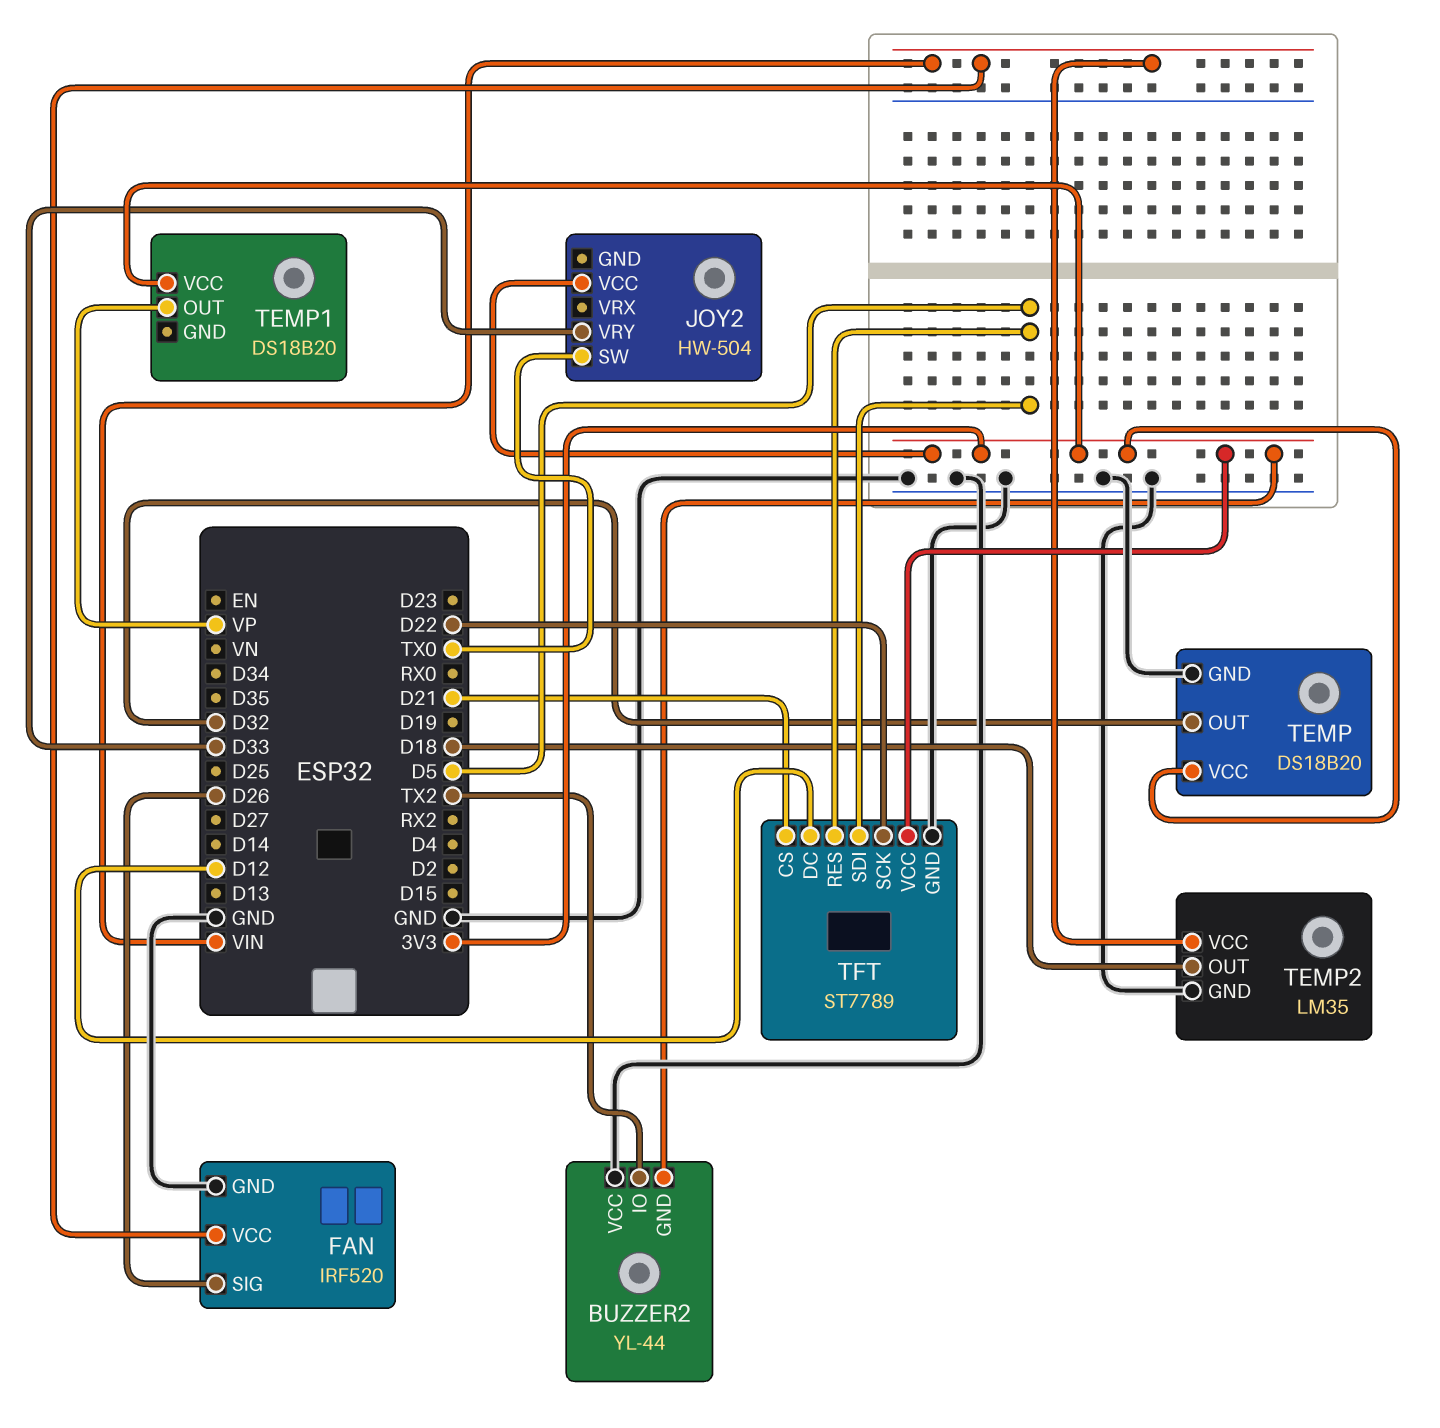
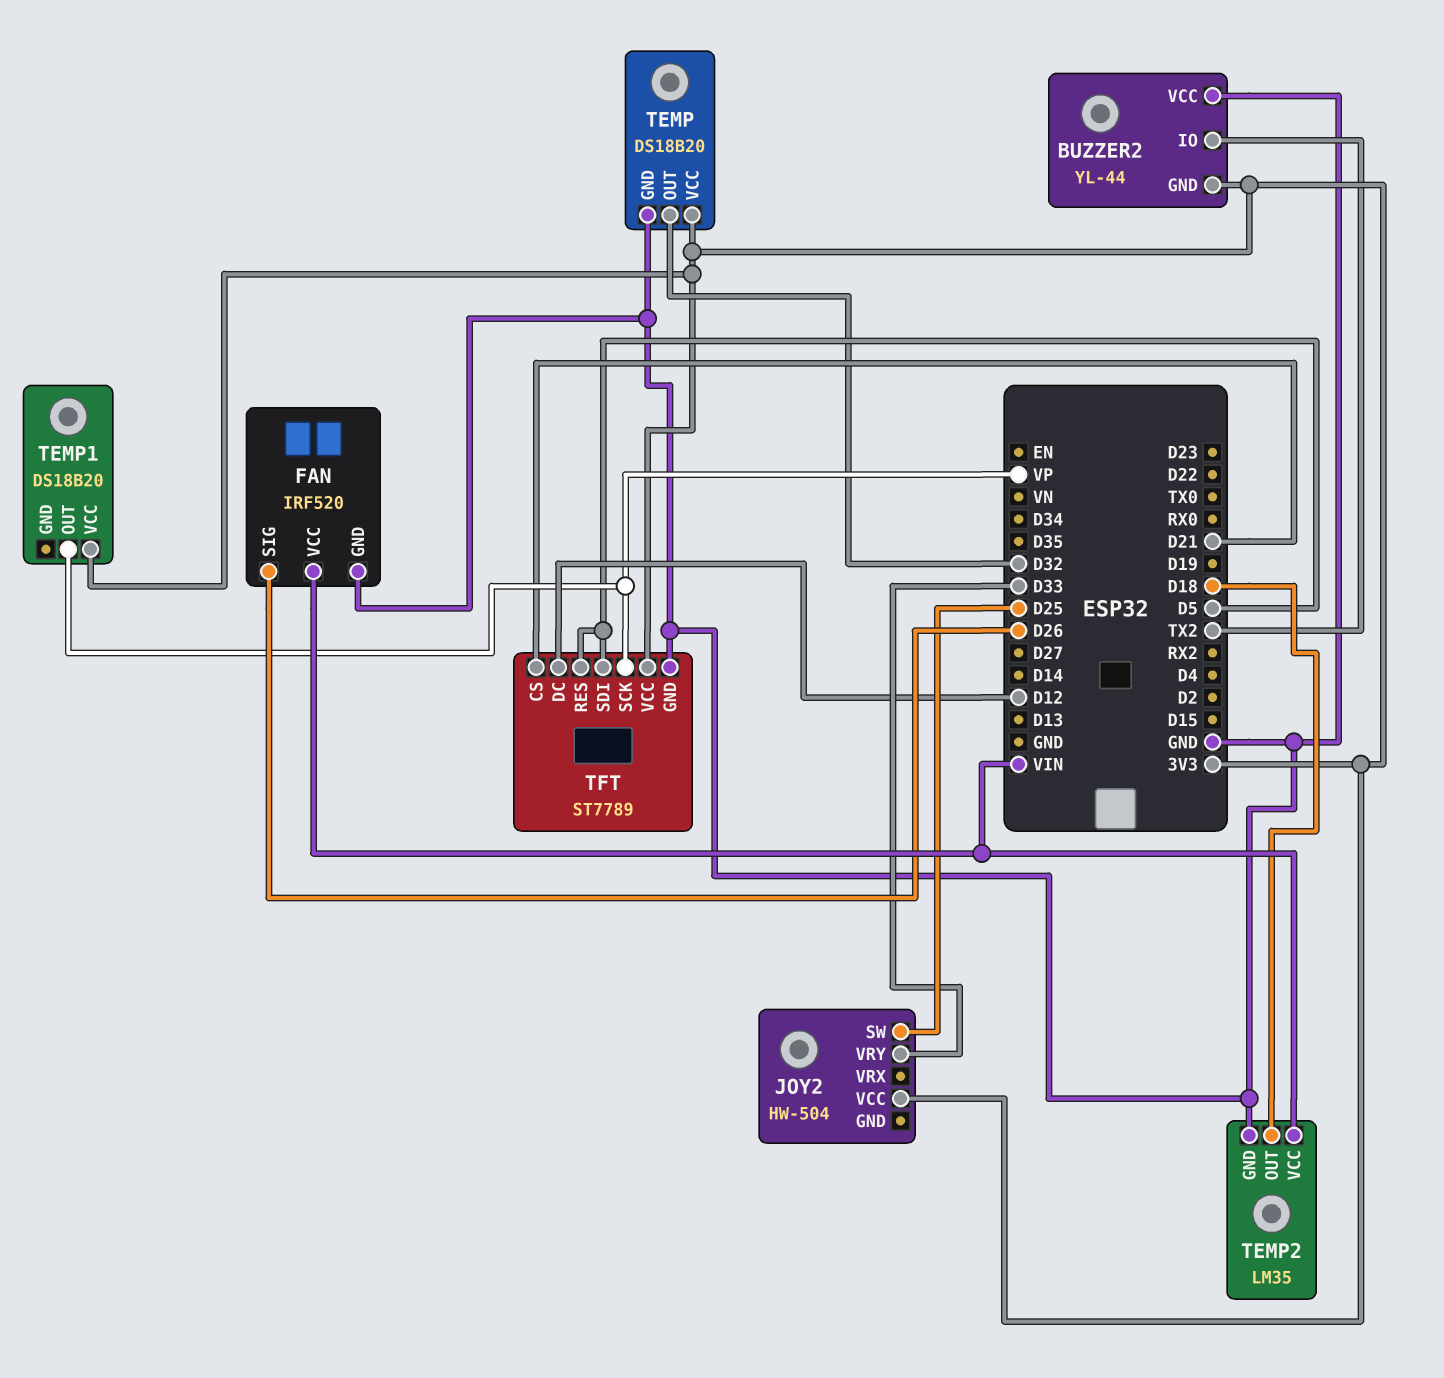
JOY2 pin SW: TX0 -> D25
TFT pin SCK: D22 -> VP

